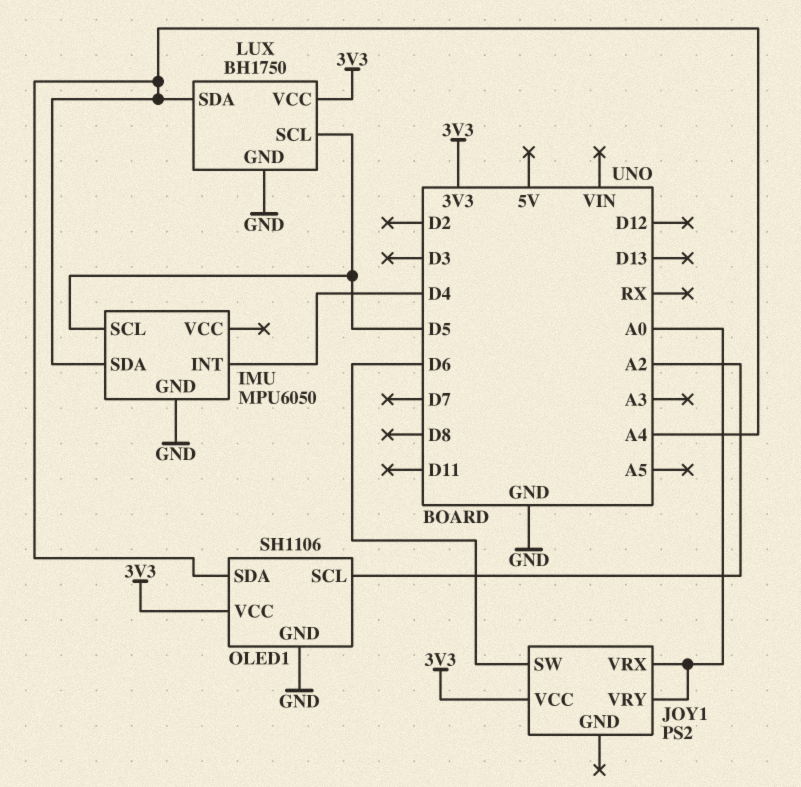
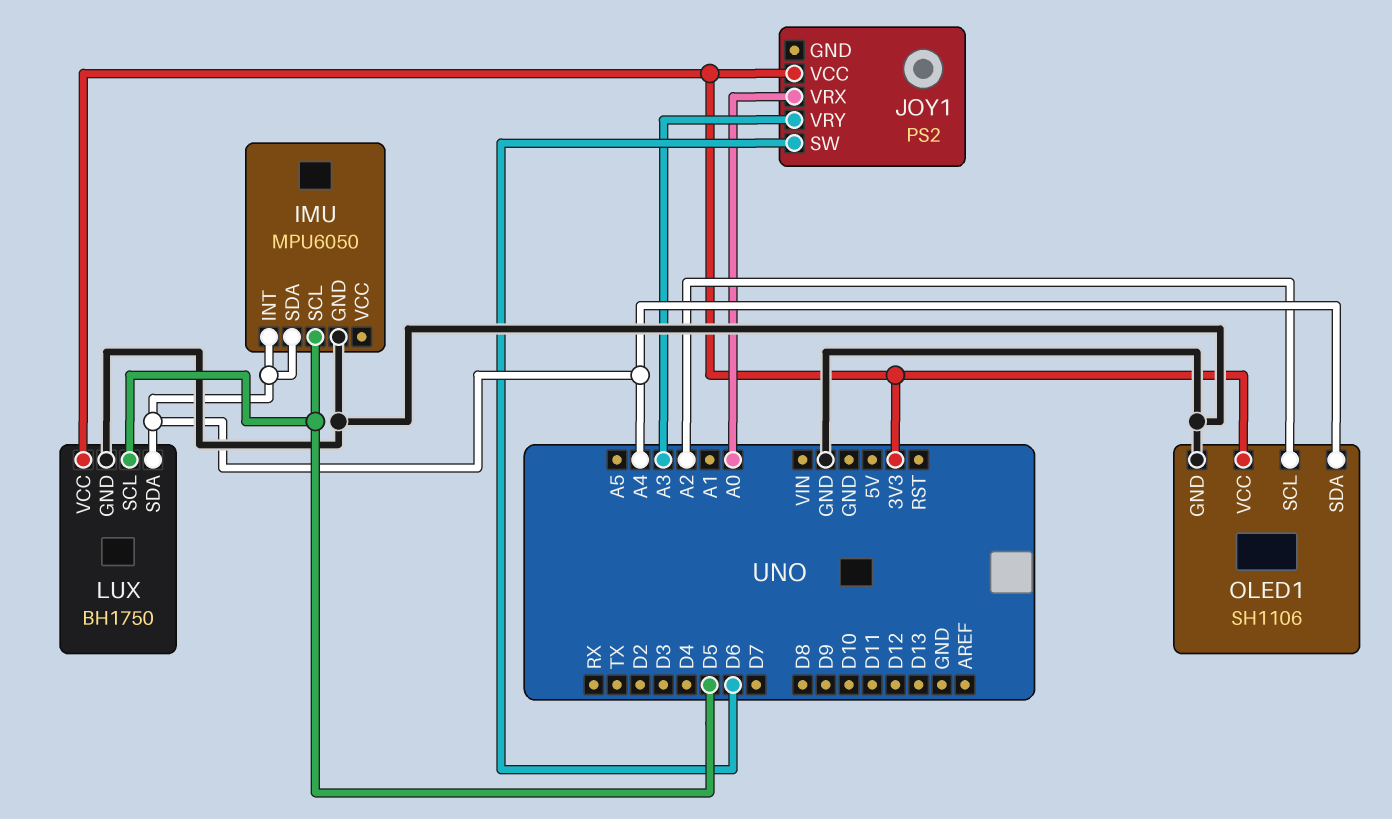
IMU pin INT: D4 -> A4
JOY1 pin VRY: A0 -> A3

